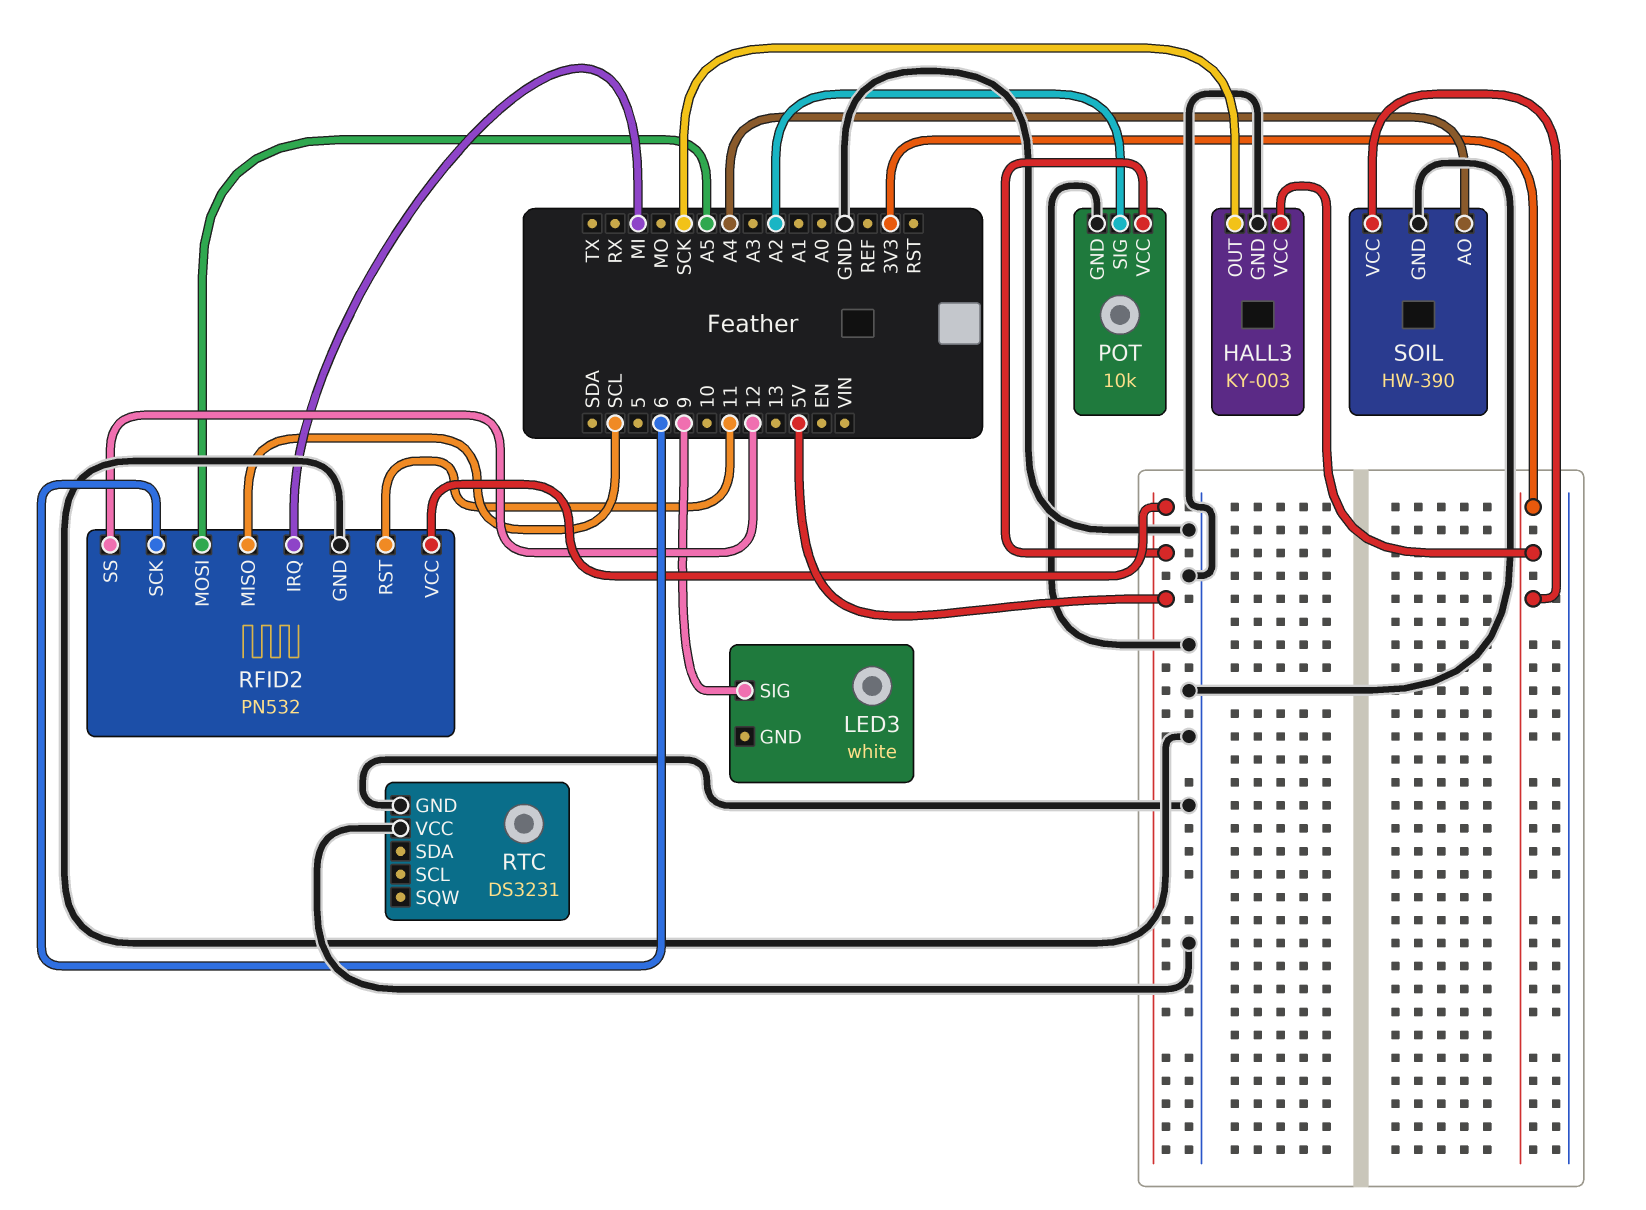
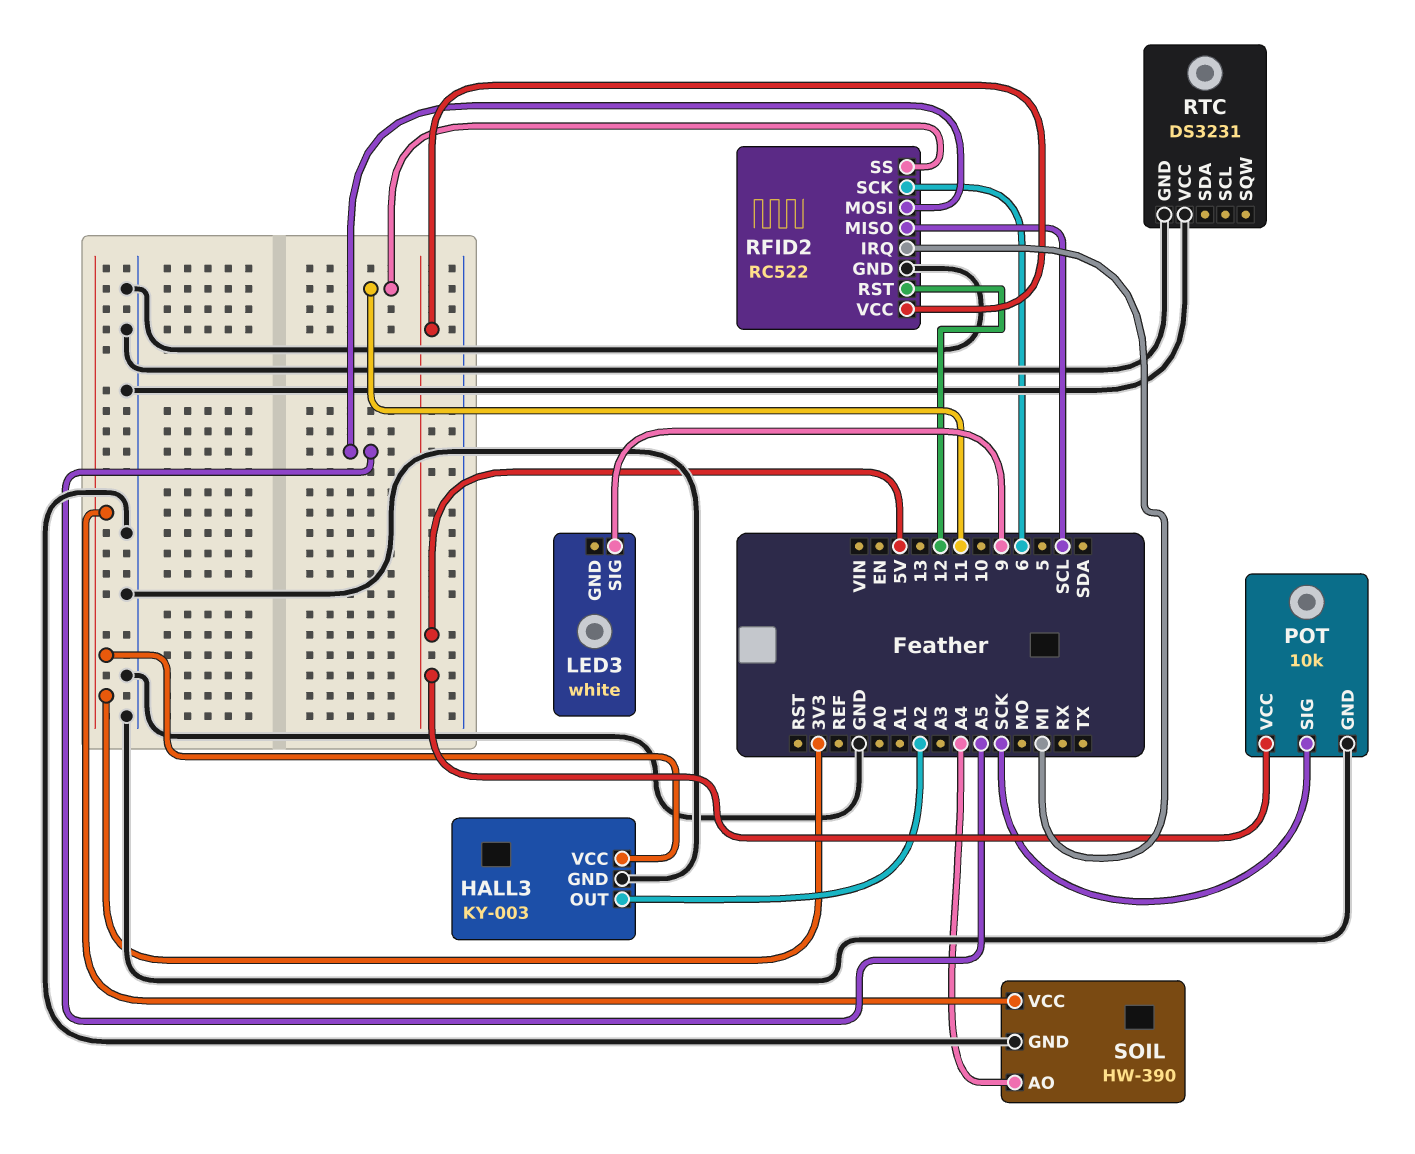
HALL3 pin OUT: SCK -> A2
POT pin SIG: A2 -> SCK
RFID2: PN532 -> RC522
RFID2 pin RST: 11 -> 12
RFID2 pin SS: 12 -> 11

